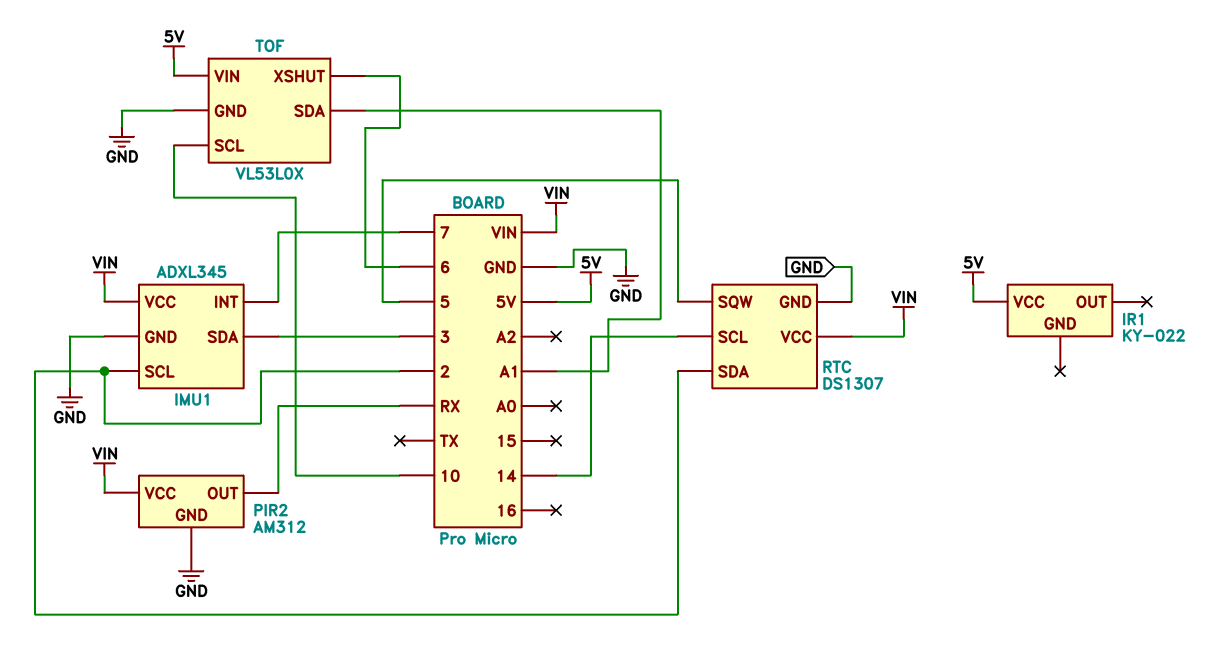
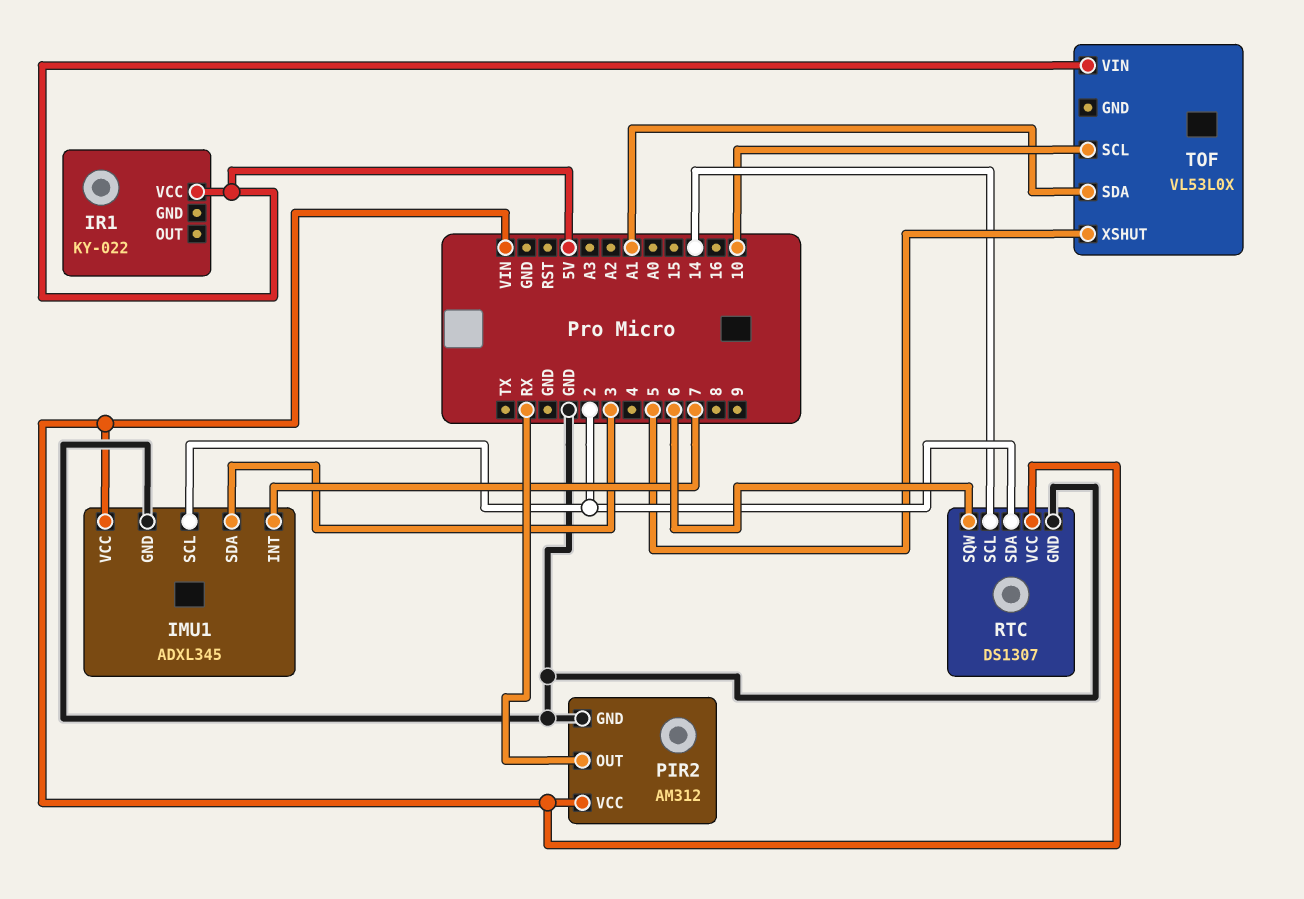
RTC pin SQW: 5 -> 6
TOF pin GND: GND -> none
TOF pin XSHUT: 6 -> 5

